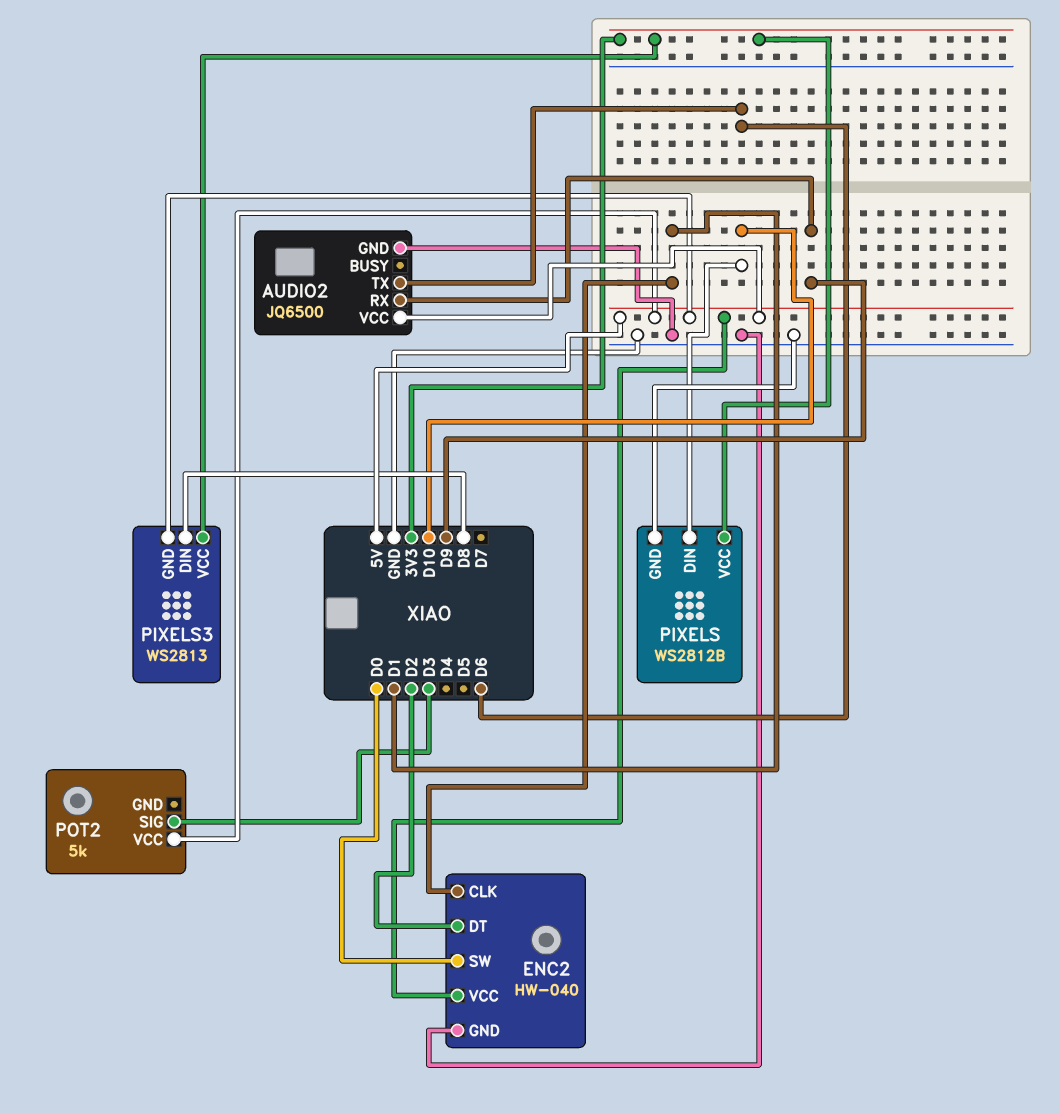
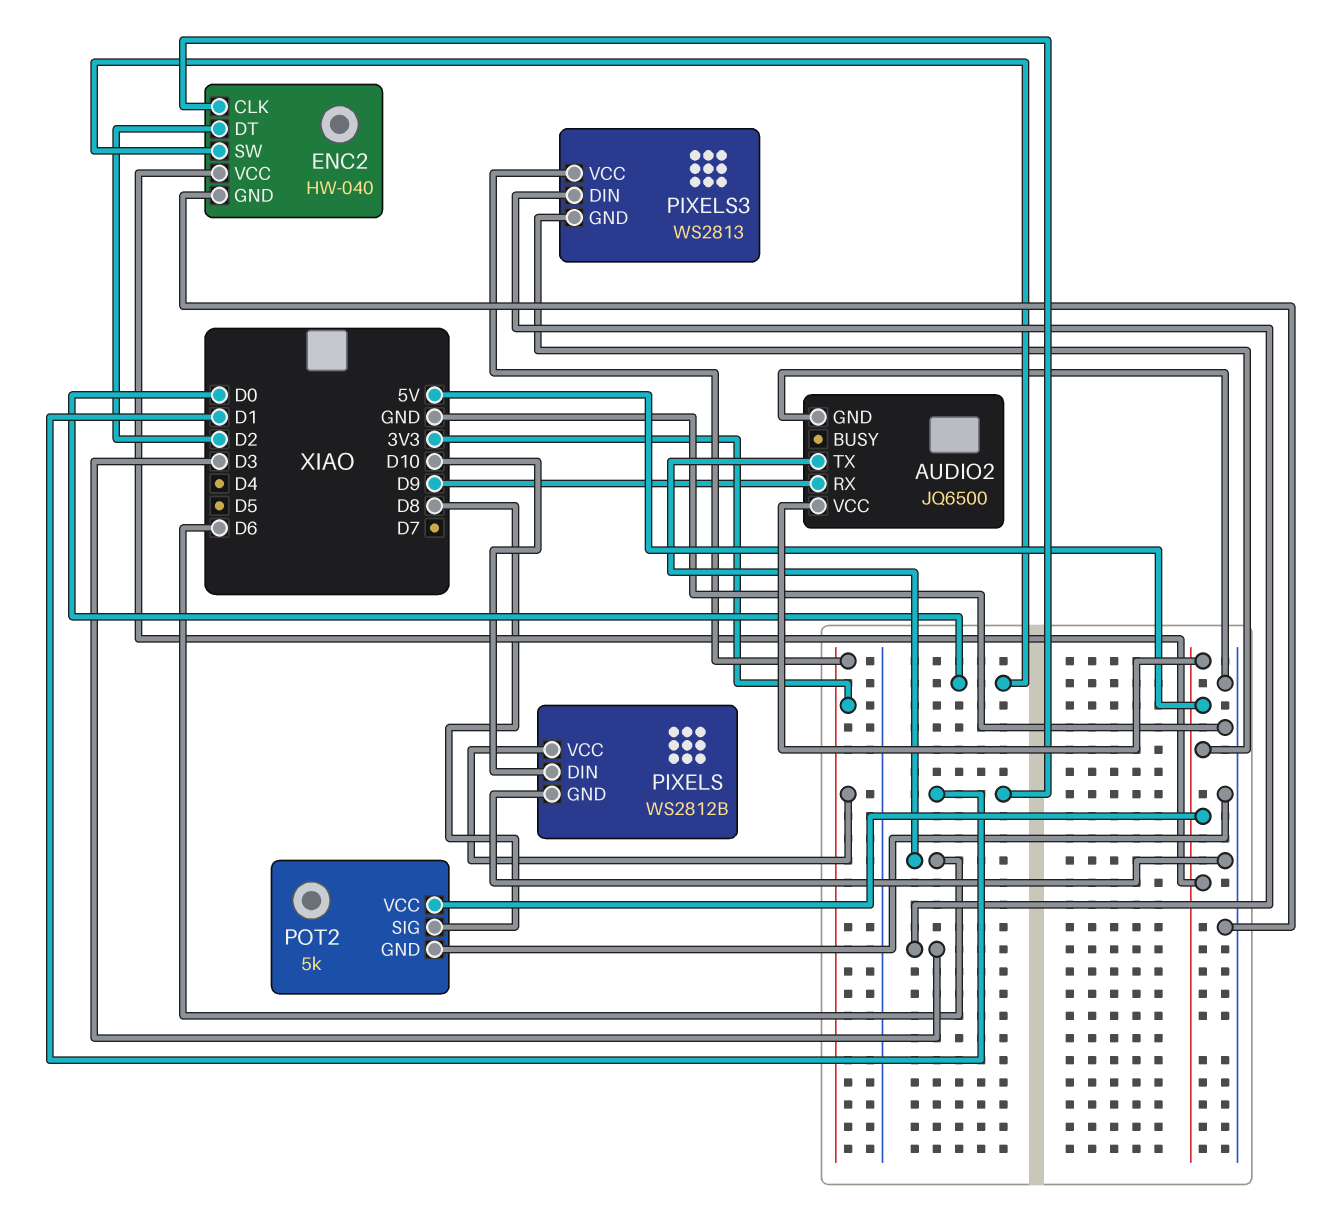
PIXELS3 pin DIN: D8 -> D3
POT2 pin GND: none -> GND
POT2 pin SIG: D3 -> D8

